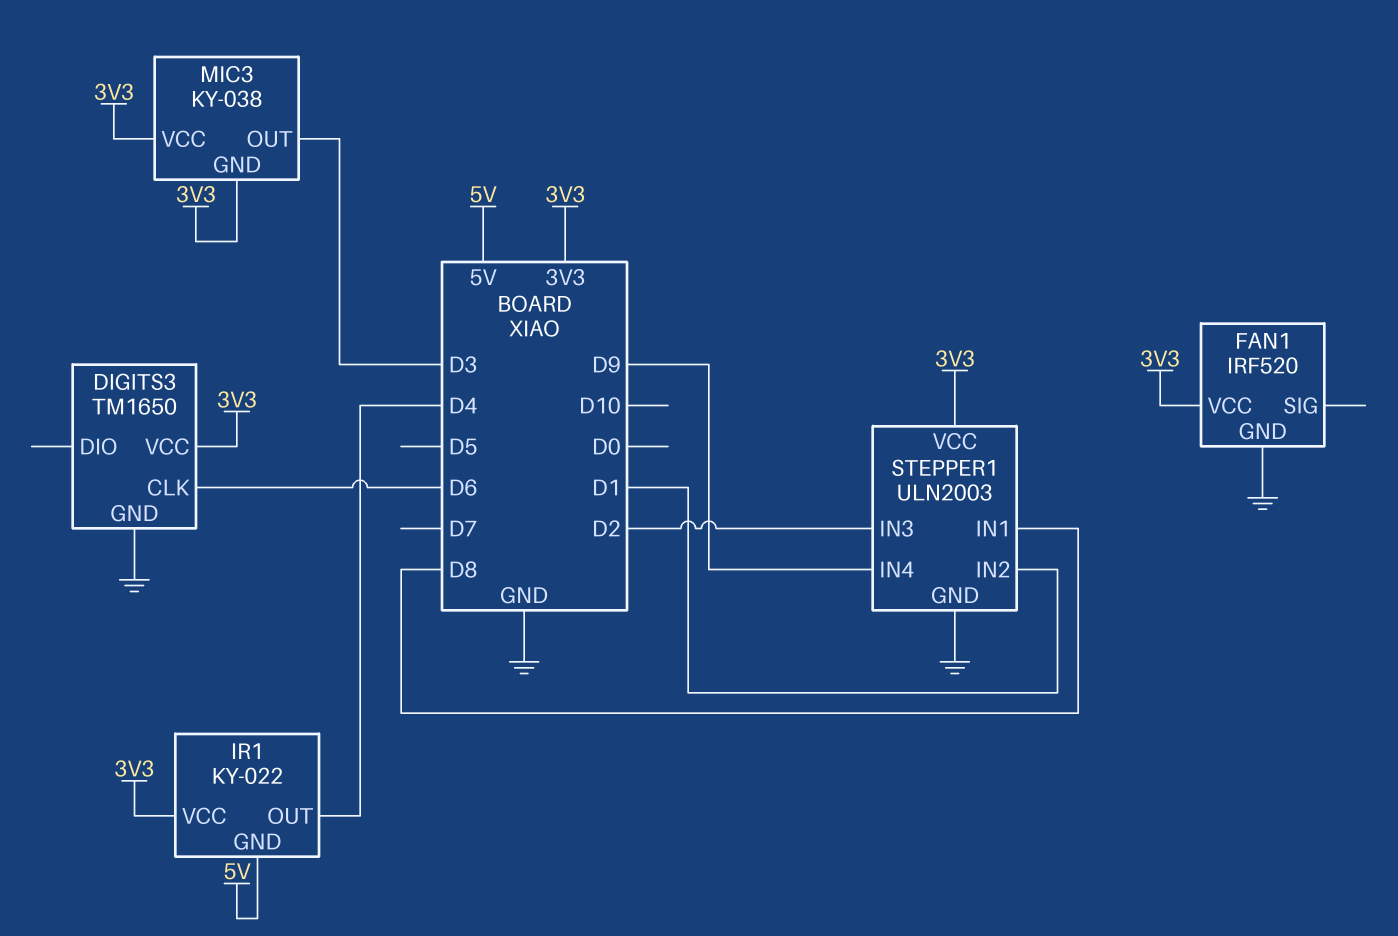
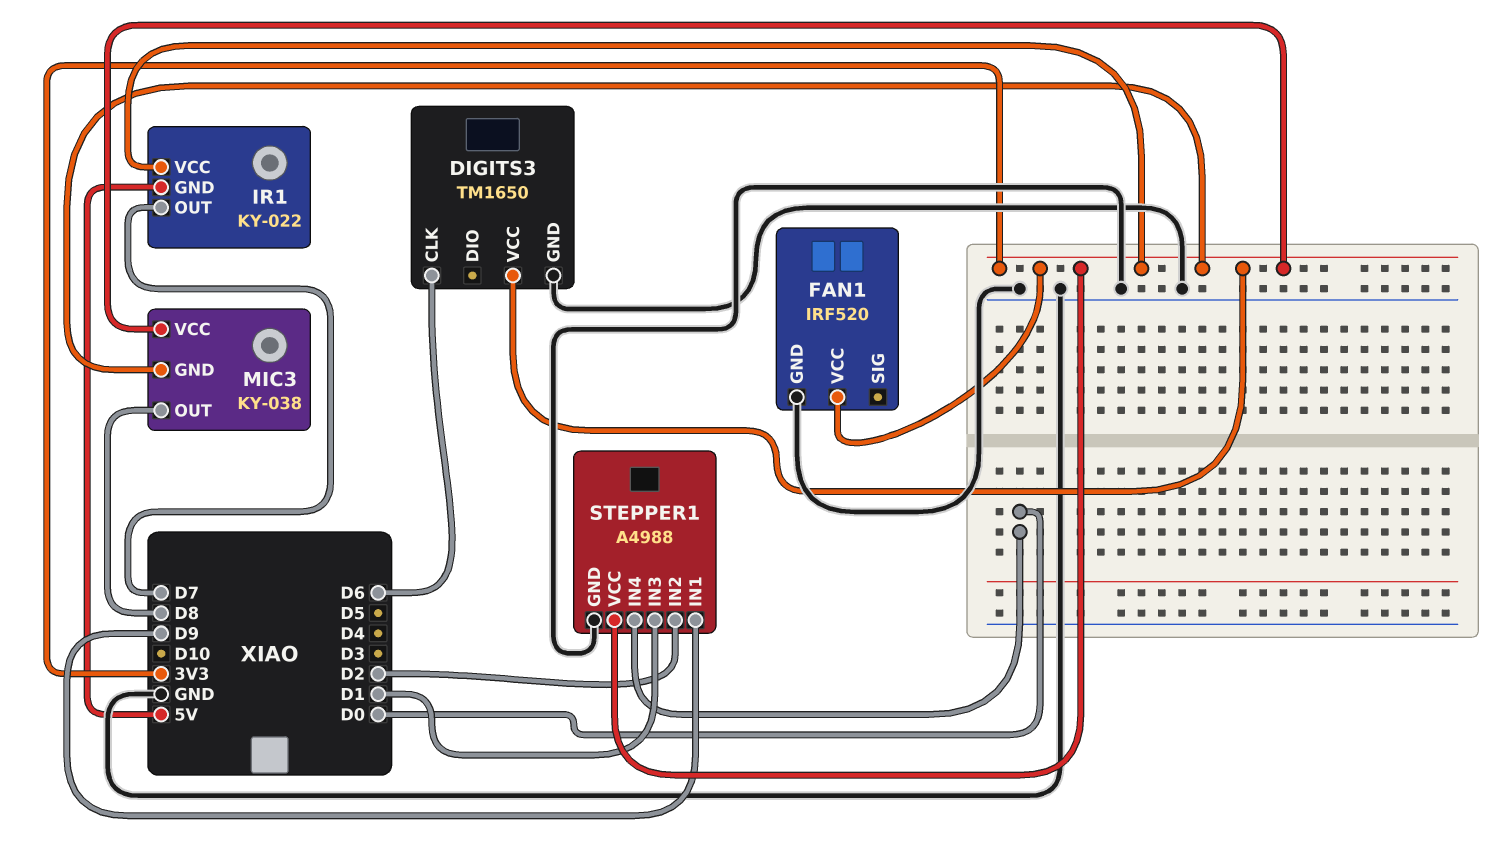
IR1 pin OUT: D4 -> D7
MIC3 pin OUT: D3 -> D8
STEPPER1: ULN2003 -> A4988
STEPPER1 pin IN1: D8 -> D9
STEPPER1 pin IN2: D1 -> D2
STEPPER1 pin IN3: D2 -> D1
STEPPER1 pin IN4: D9 -> D0

